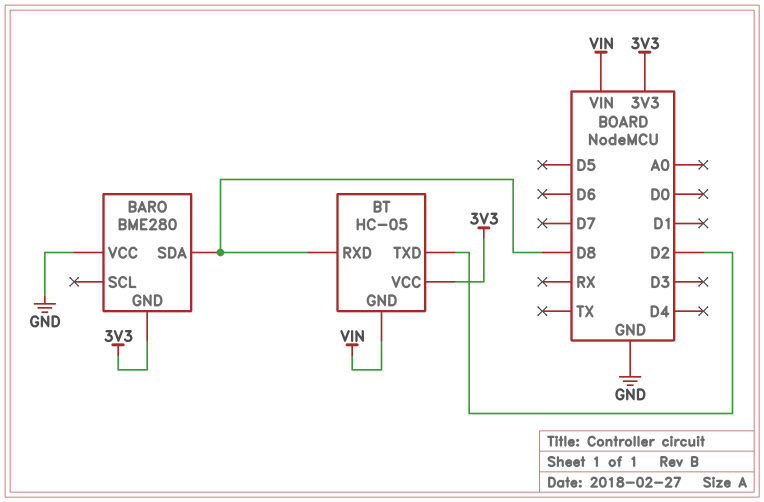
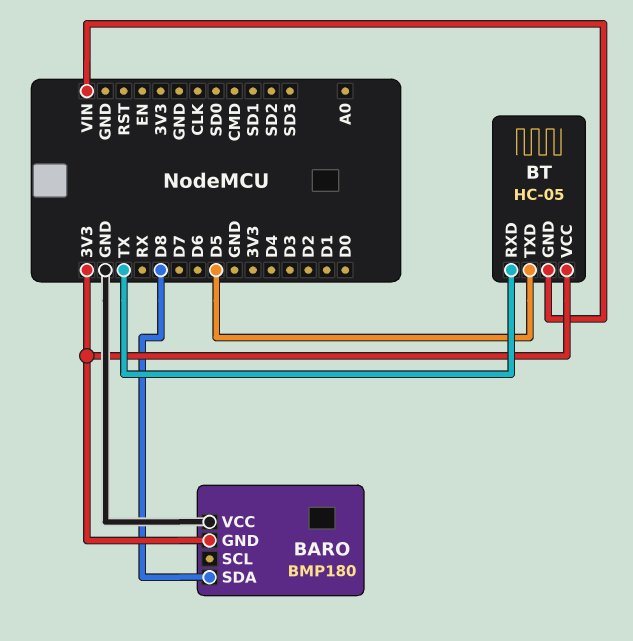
BARO: BME280 -> BMP180
BT pin RXD: D8 -> TX
BT pin TXD: D2 -> D5

